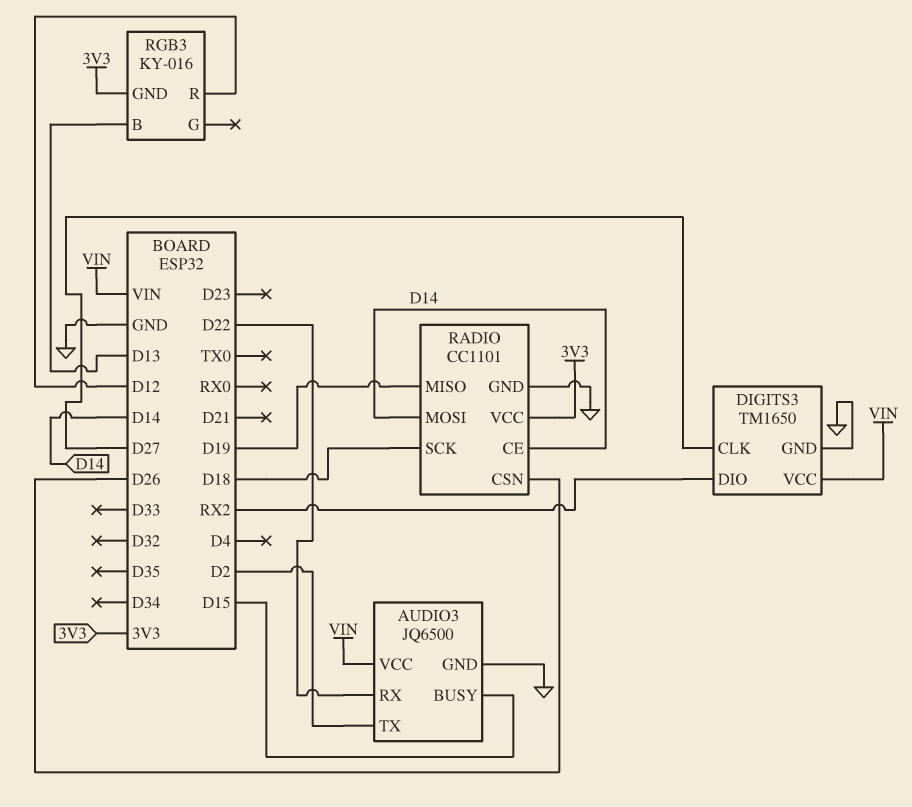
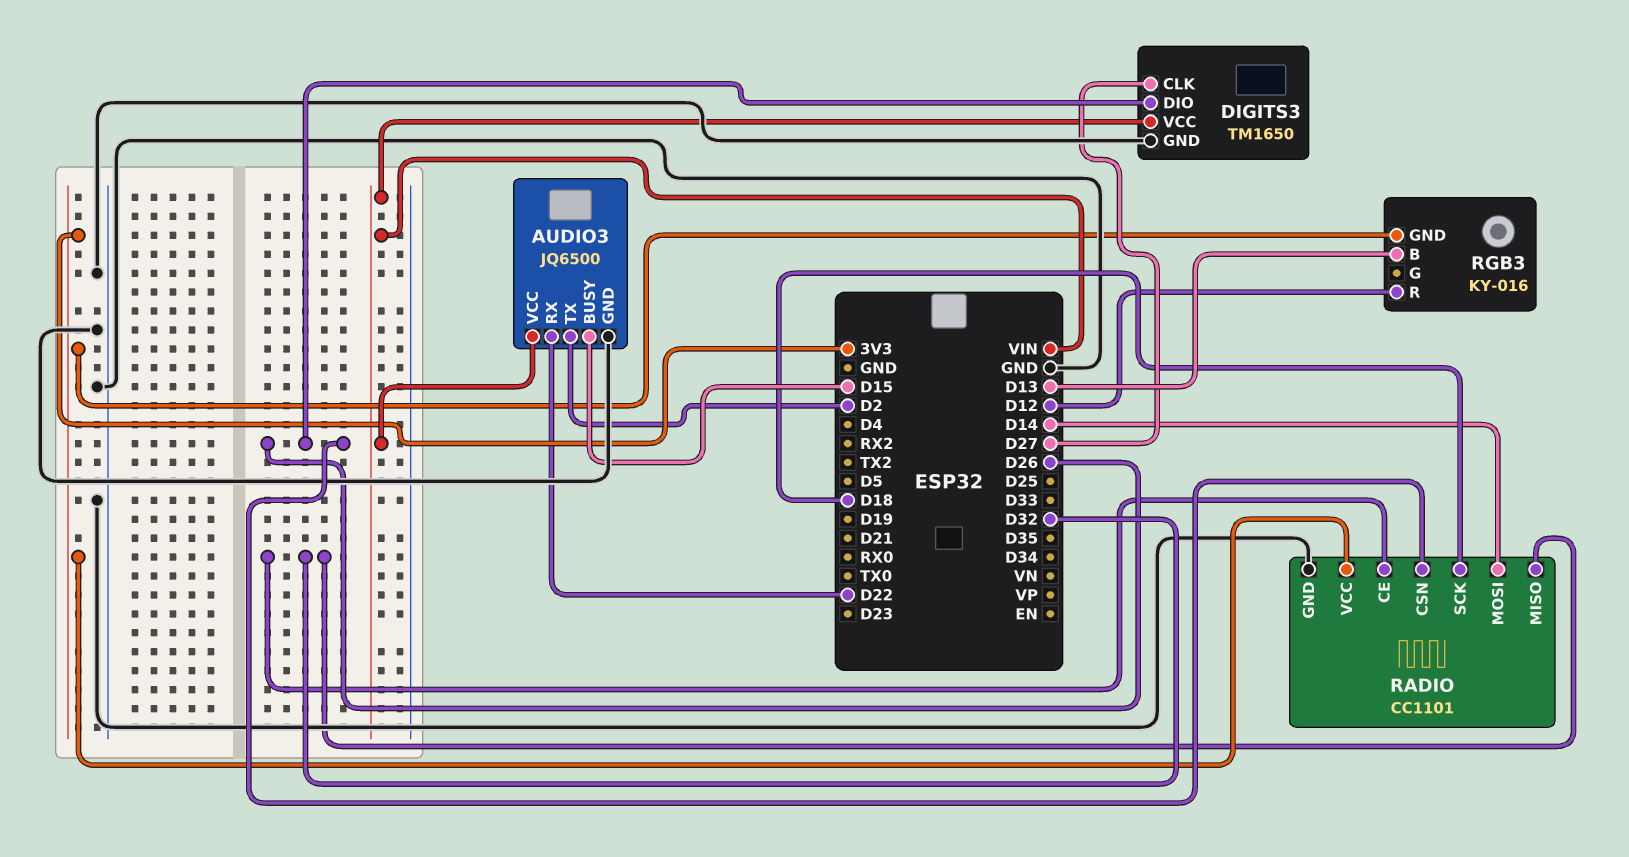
DIGITS3 pin DIO: RX2 -> D26
RADIO pin CE: D14 -> D32
RADIO pin MISO: D19 -> D32

